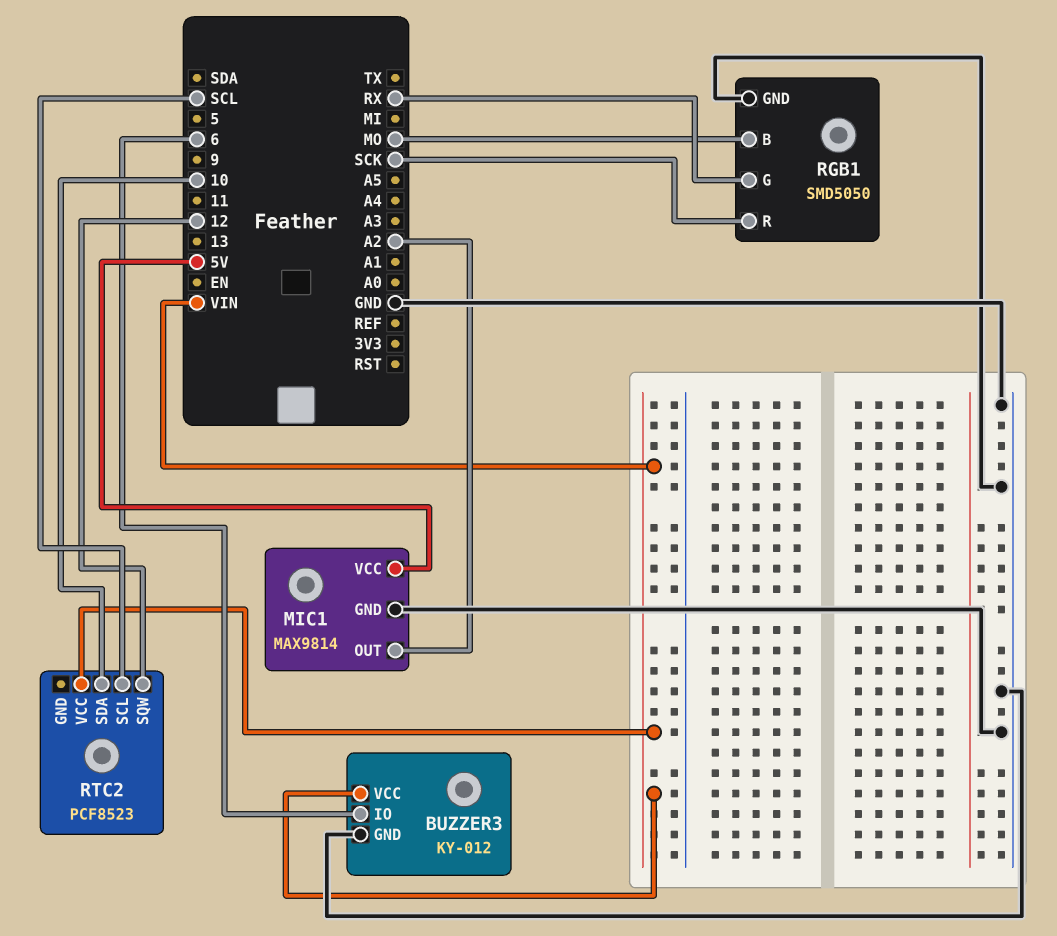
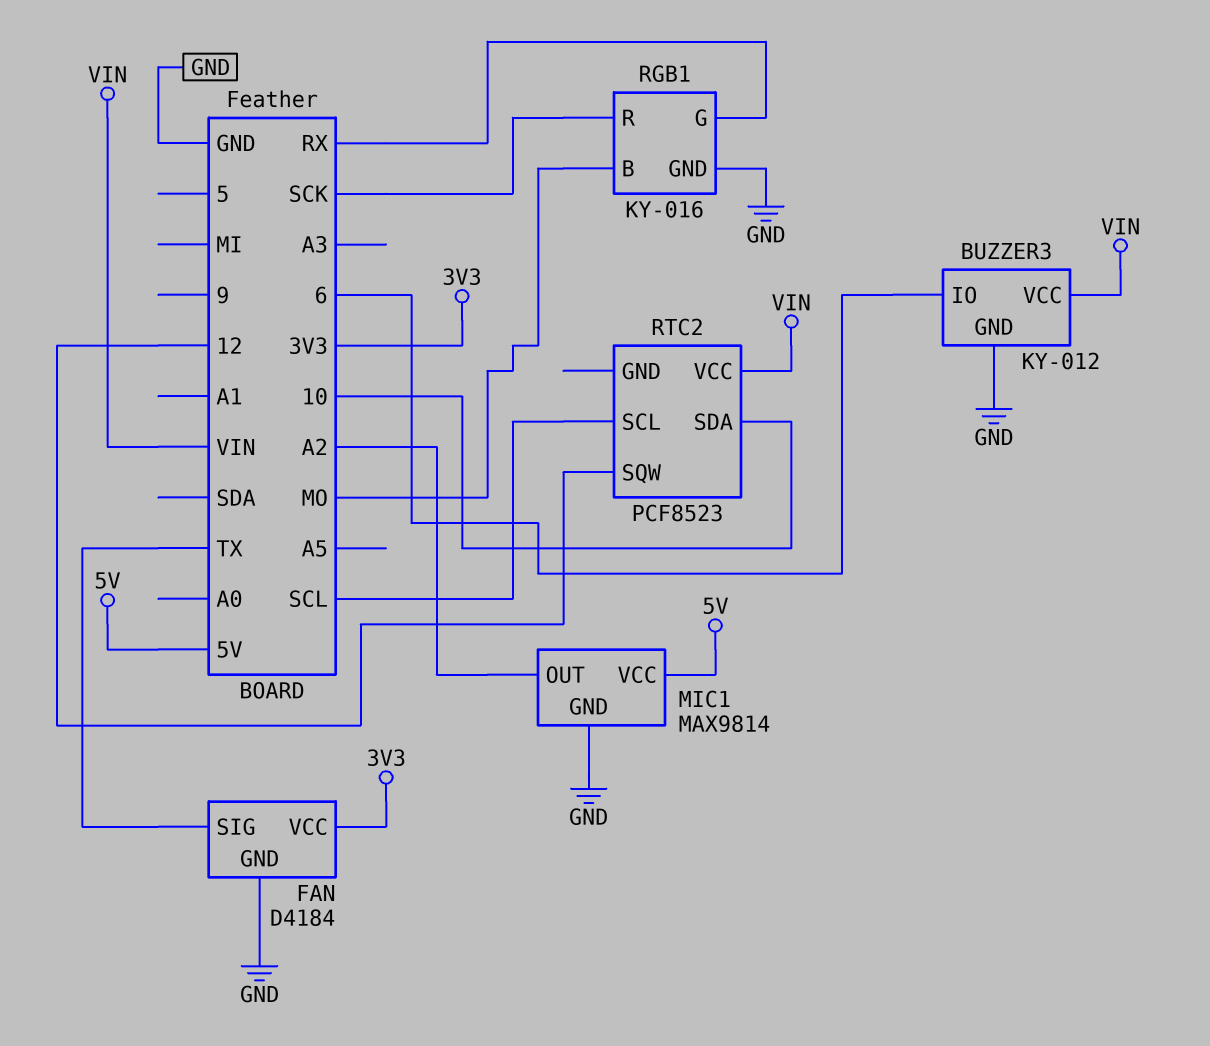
FAN: none -> D4184
FAN pin GND: none -> GND
FAN pin SIG: none -> TX
FAN pin VCC: none -> 3V3
RGB1: SMD5050 -> KY-016

